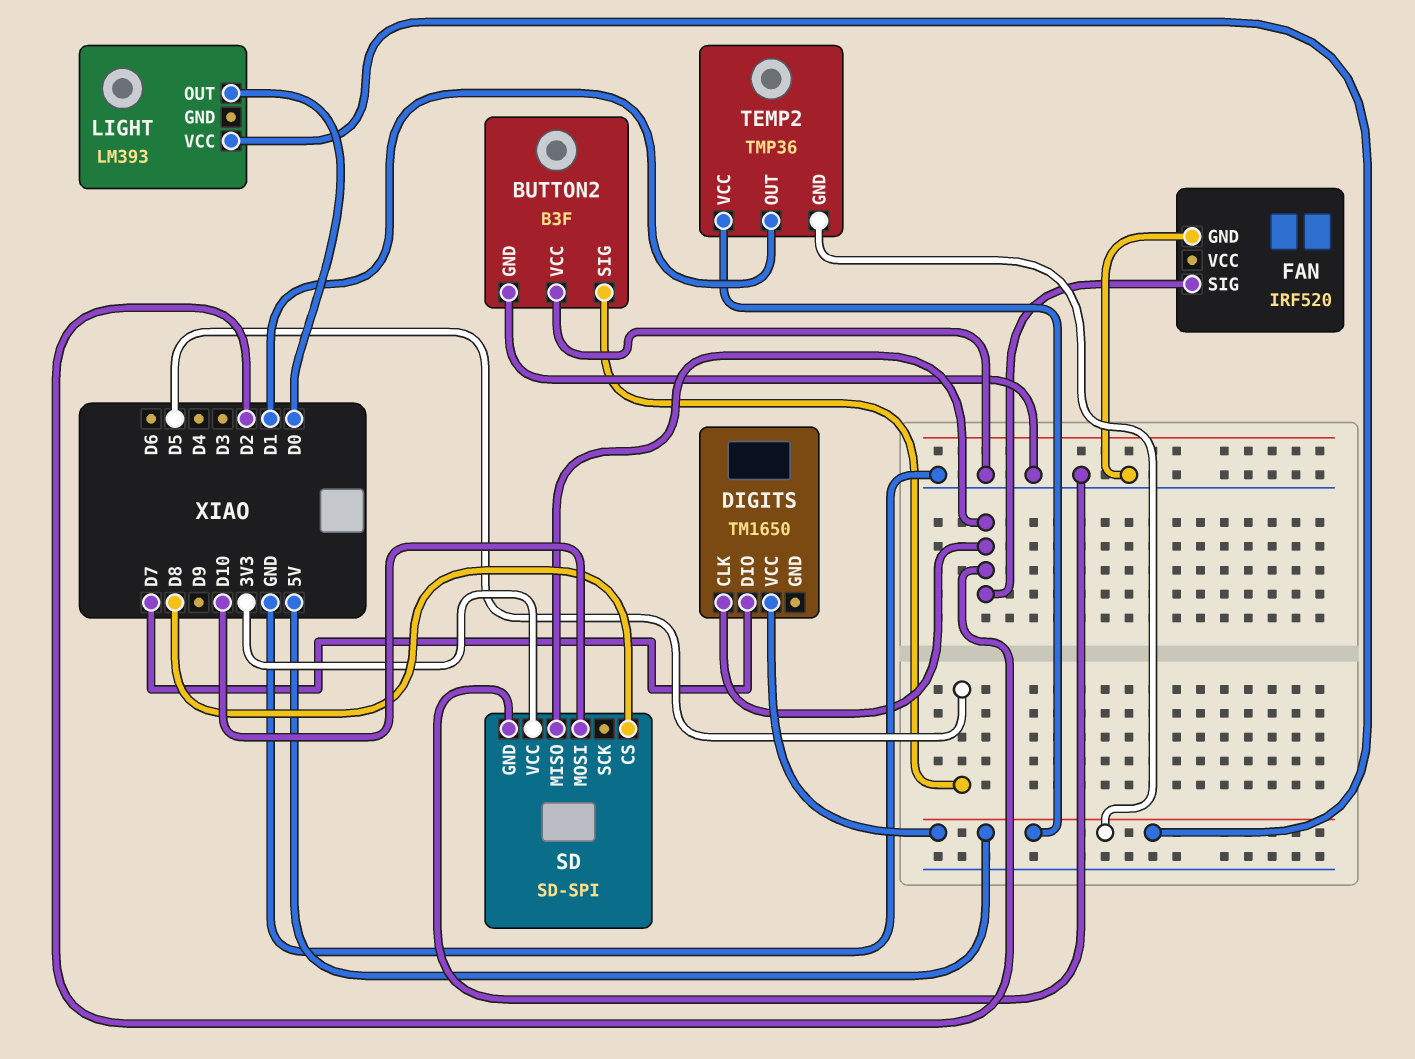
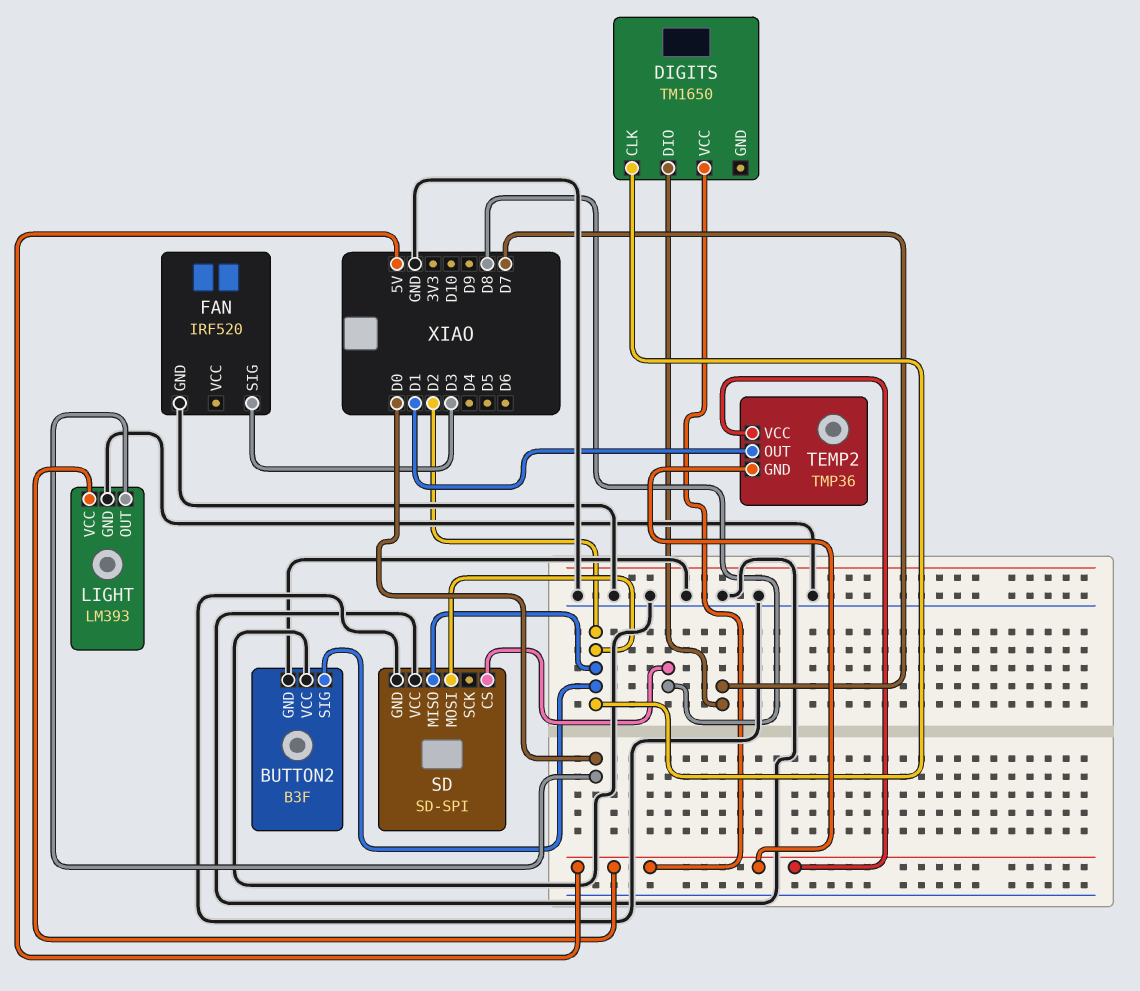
BUTTON2 pin SIG: D5 -> D2
FAN pin SIG: D2 -> D3
LIGHT pin GND: none -> GND
SD pin MOSI: D10 -> D2
SD pin VCC: 3V3 -> GND

